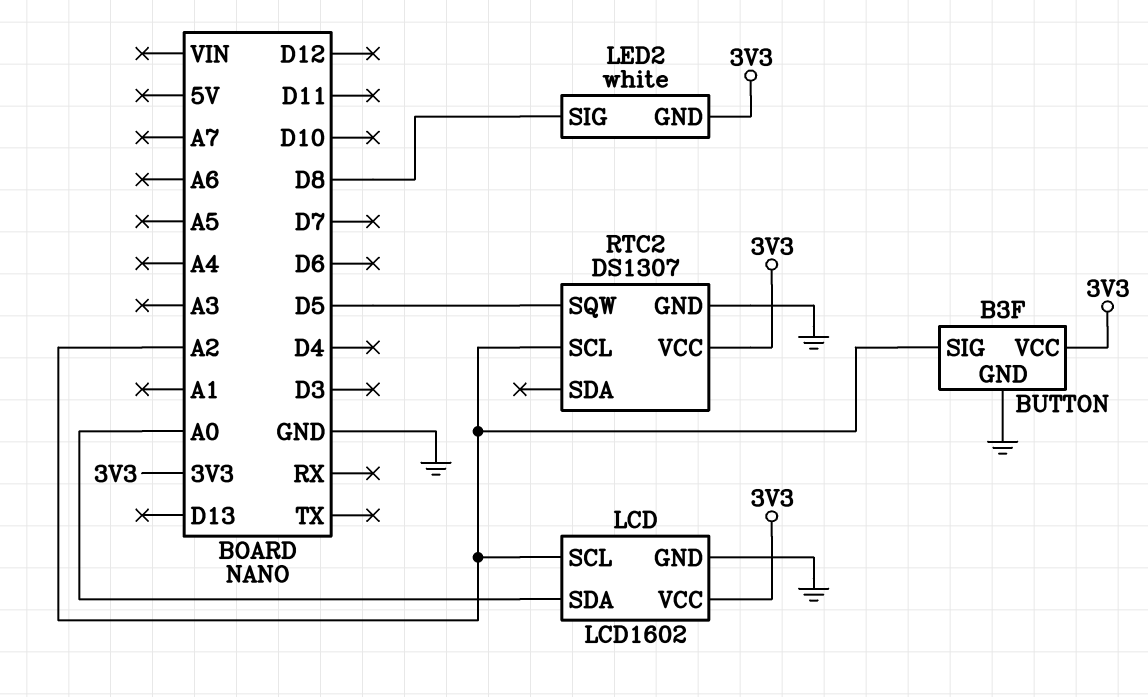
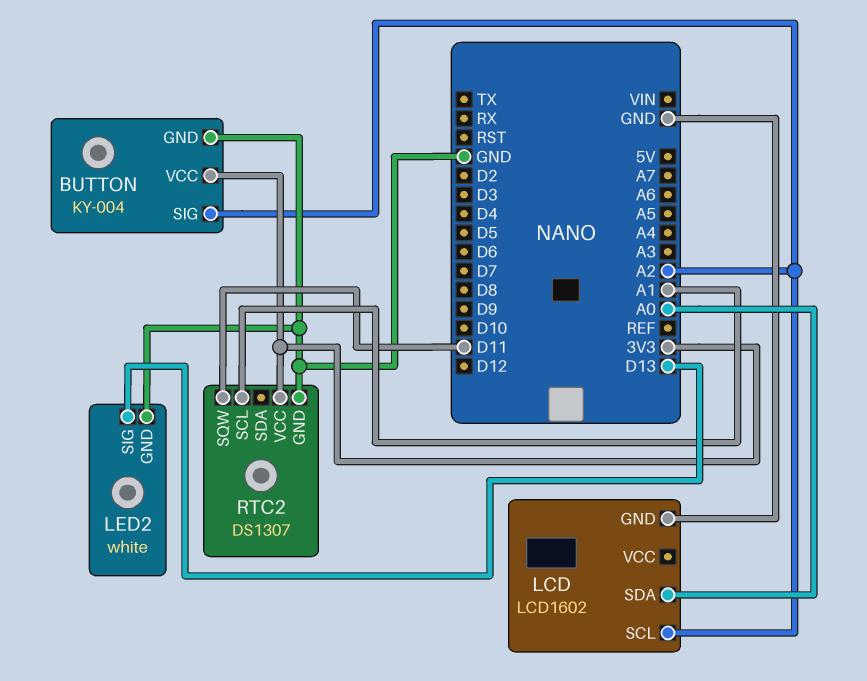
BUTTON: B3F -> KY-004
LCD pin VCC: 3V3 -> none
LED2 pin GND: 3V3 -> GND
LED2 pin SIG: D8 -> D13
RTC2 pin SCL: A2 -> A1
RTC2 pin SQW: D5 -> D11

